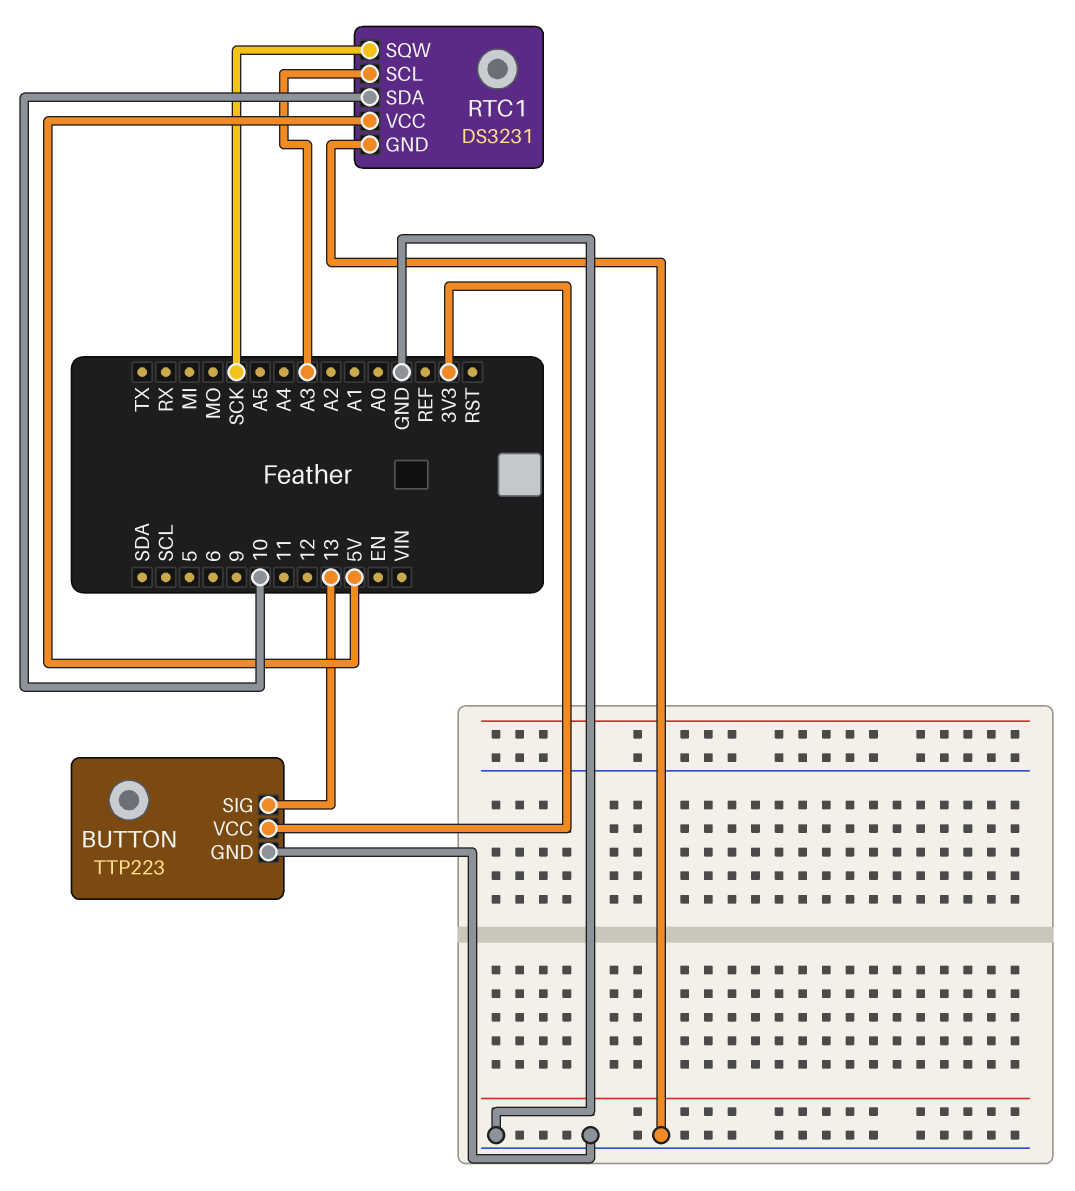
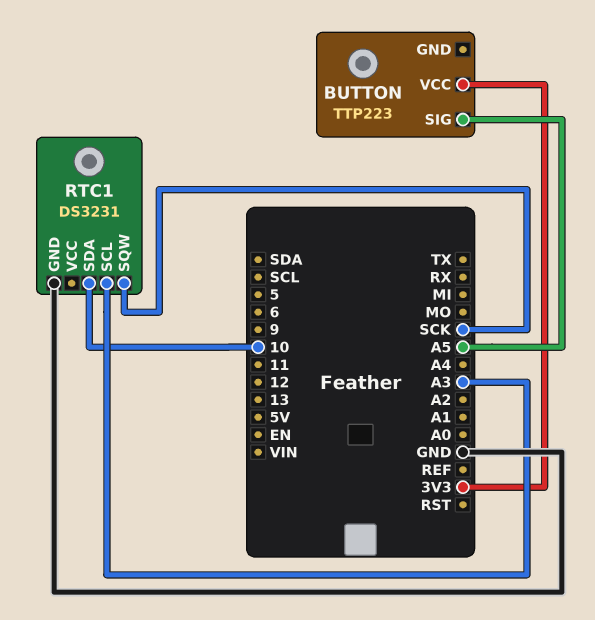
BUTTON pin GND: GND -> none
BUTTON pin SIG: 13 -> A5
RTC1 pin VCC: 5V -> none

